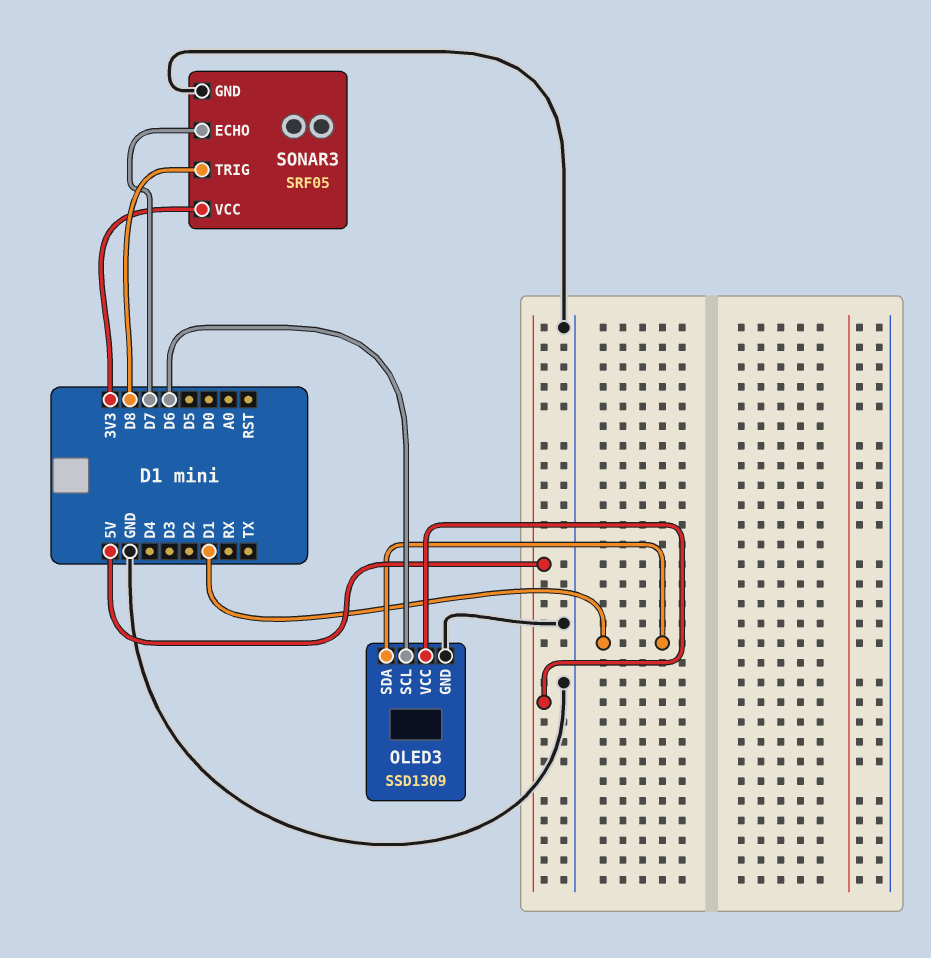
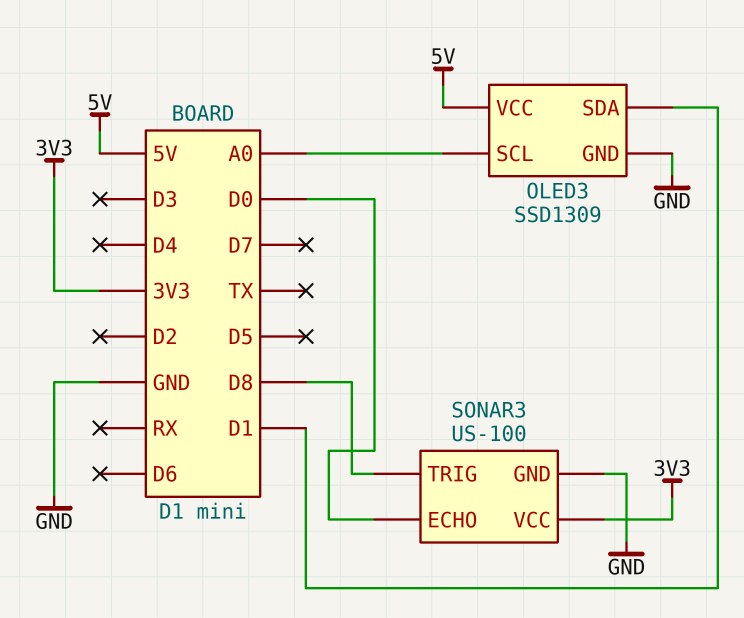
OLED3 pin SCL: D6 -> A0
SONAR3: SRF05 -> US-100
SONAR3 pin ECHO: D7 -> D0

